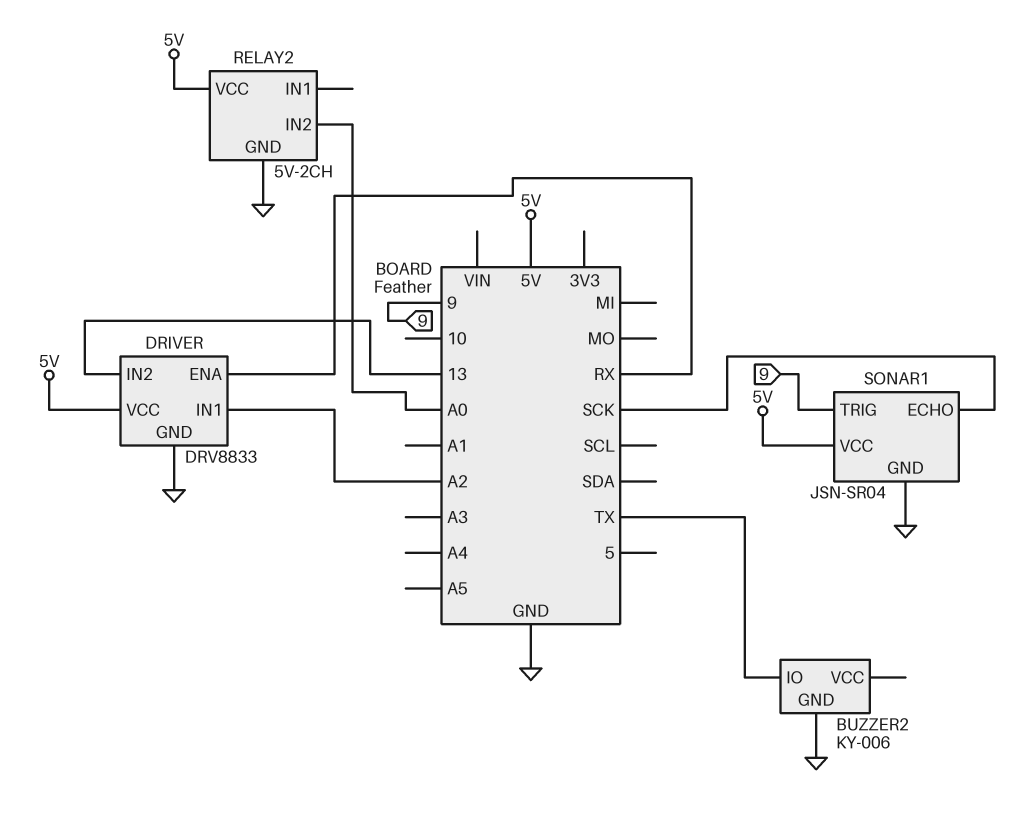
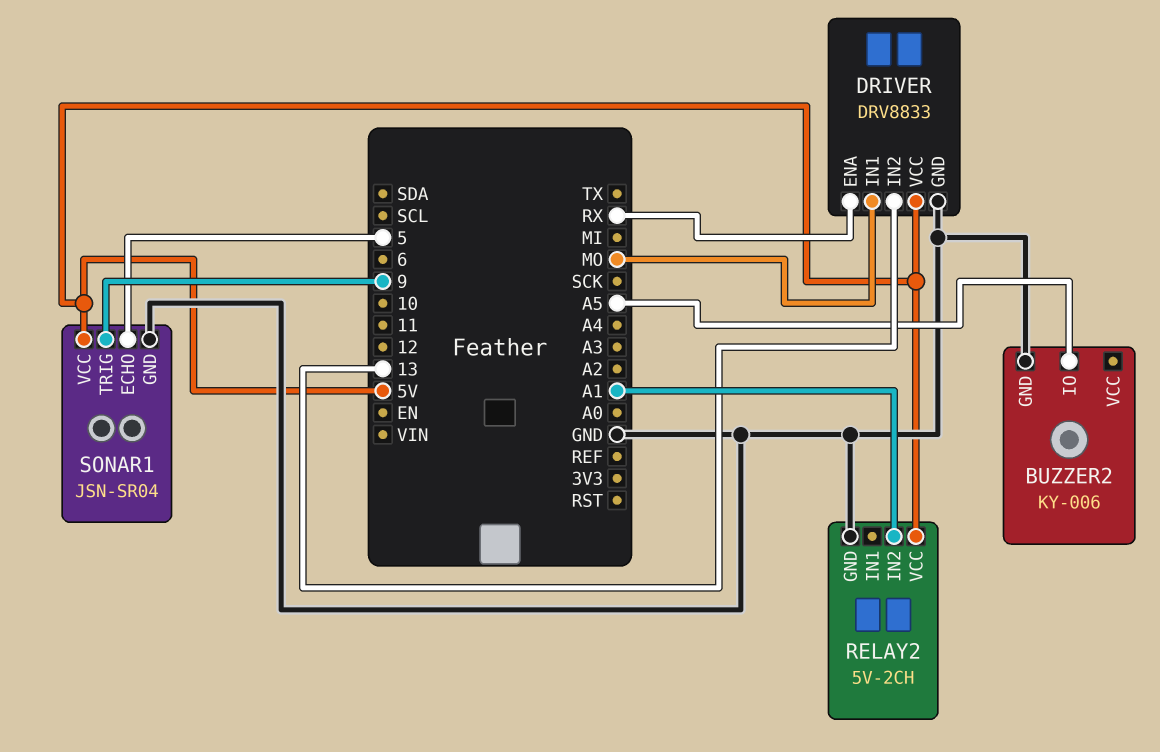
BUZZER2 pin IO: TX -> A5
DRIVER pin IN1: A2 -> MO
RELAY2 pin IN2: A0 -> A1
SONAR1 pin ECHO: SCK -> 5

